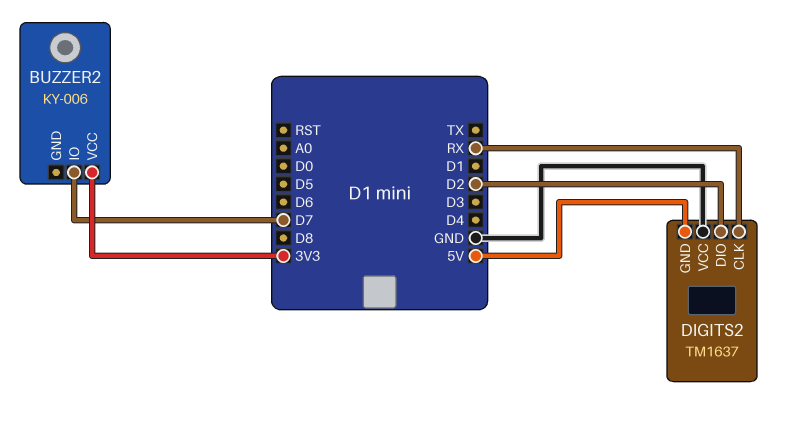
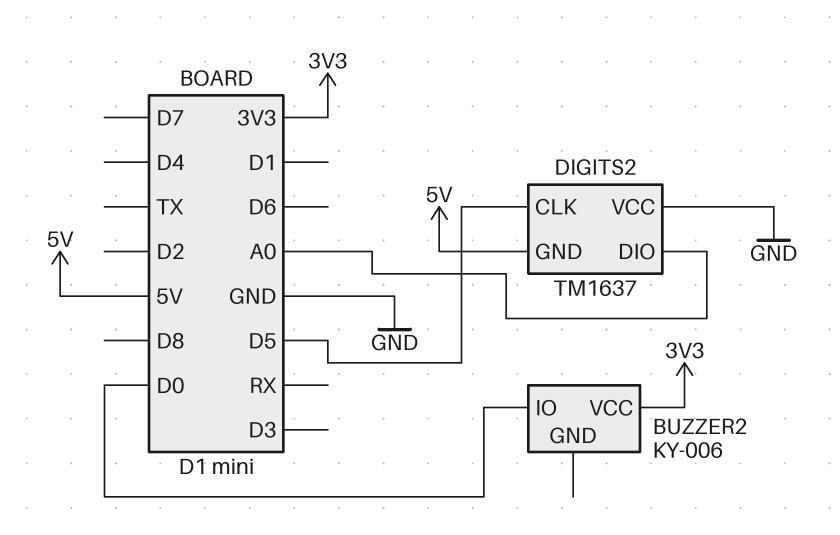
BUZZER2 pin IO: D7 -> D0
DIGITS2 pin CLK: RX -> D5
DIGITS2 pin DIO: D2 -> A0

